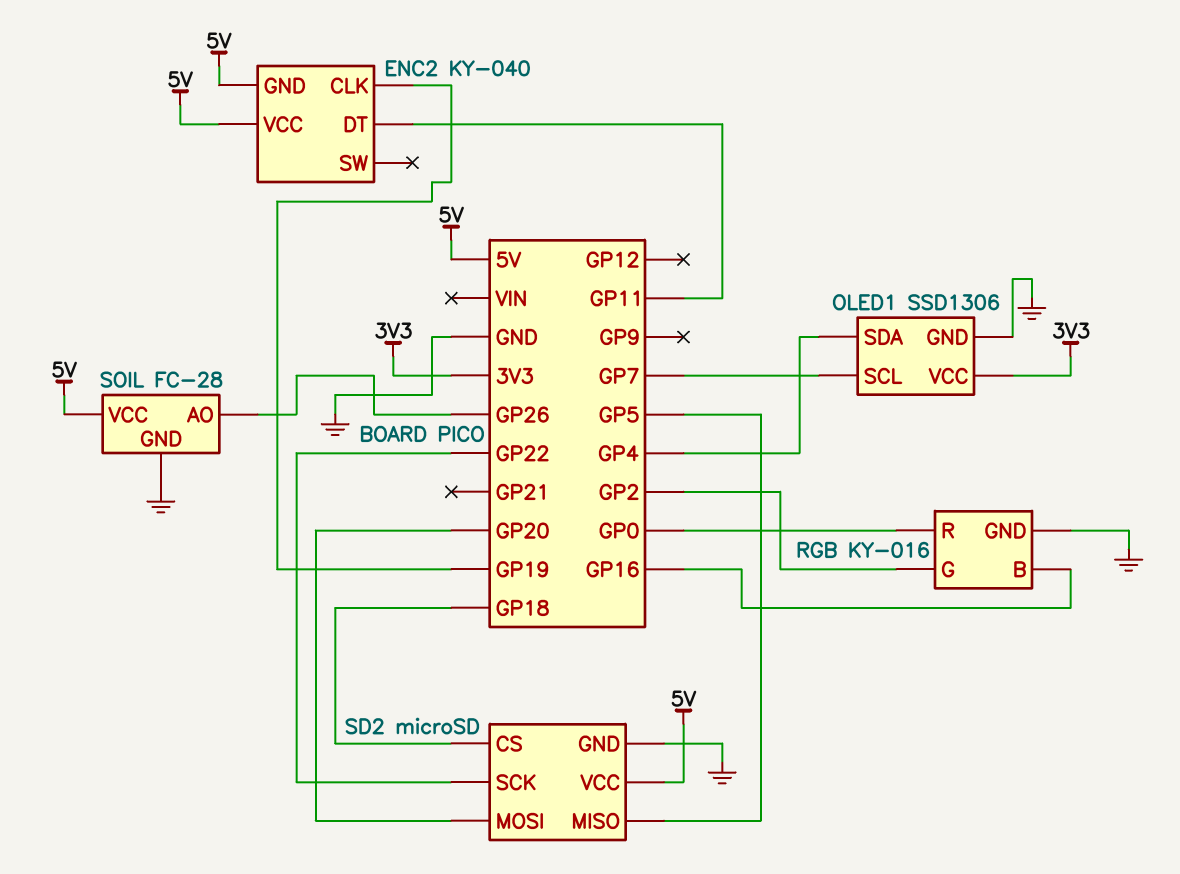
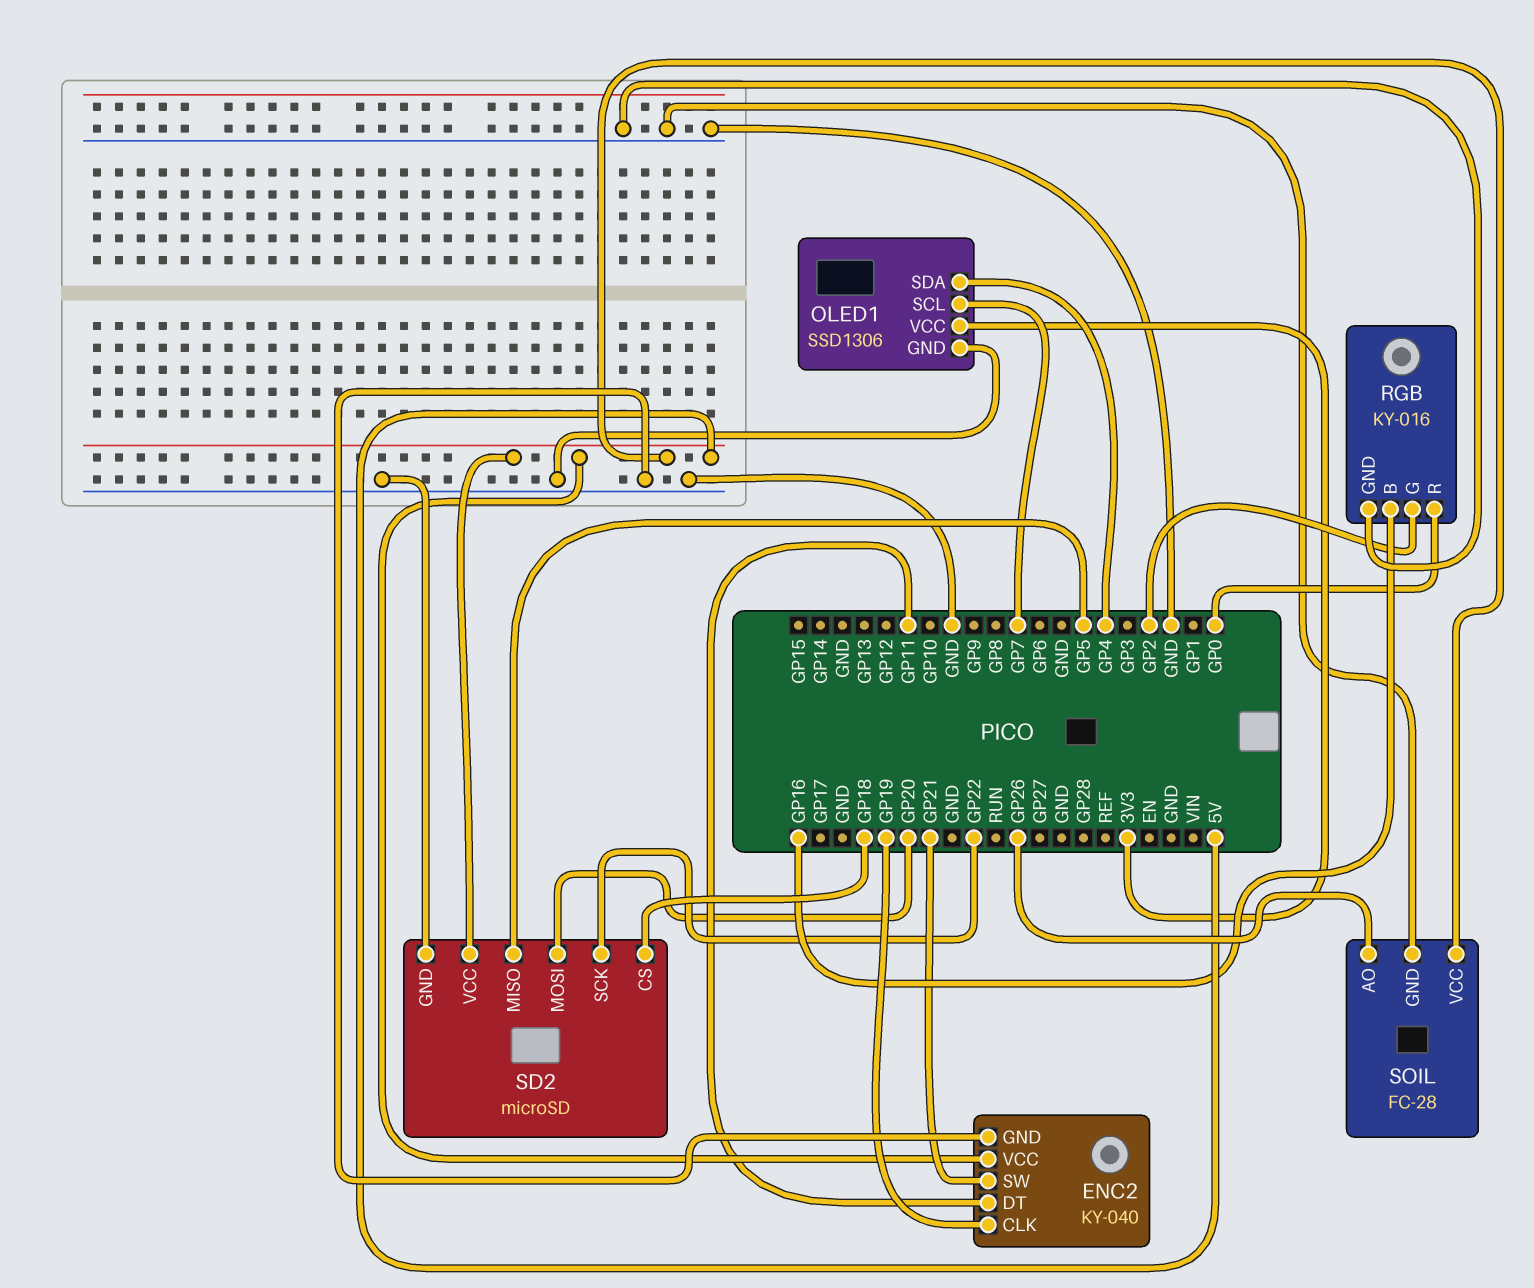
ENC2 pin GND: 5V -> GND
ENC2 pin SW: none -> GP21

